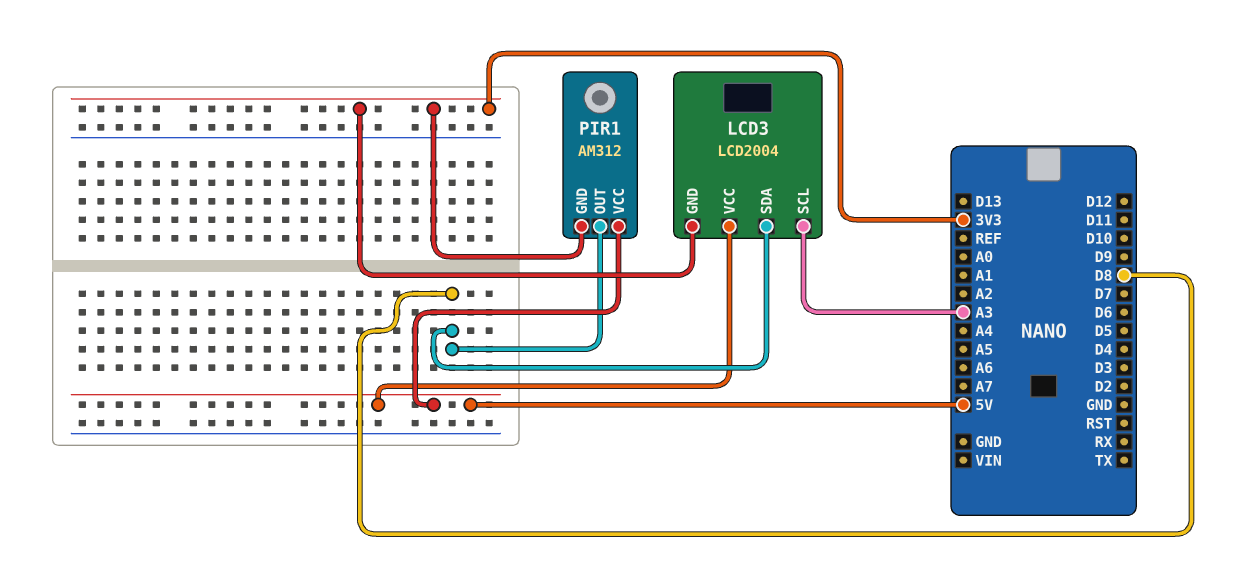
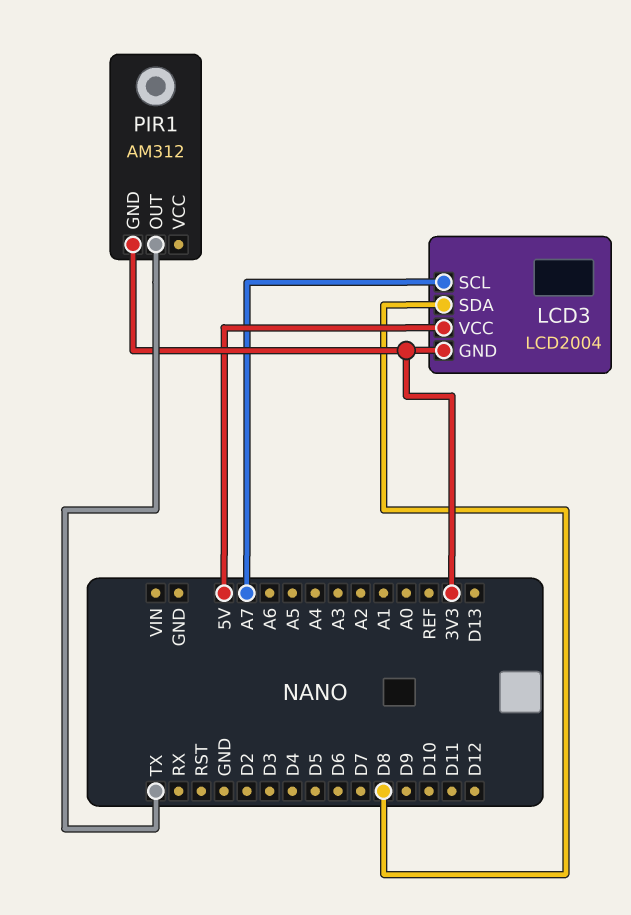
LCD3 pin SCL: A3 -> A7
PIR1 pin OUT: D8 -> TX
PIR1 pin VCC: 5V -> none

